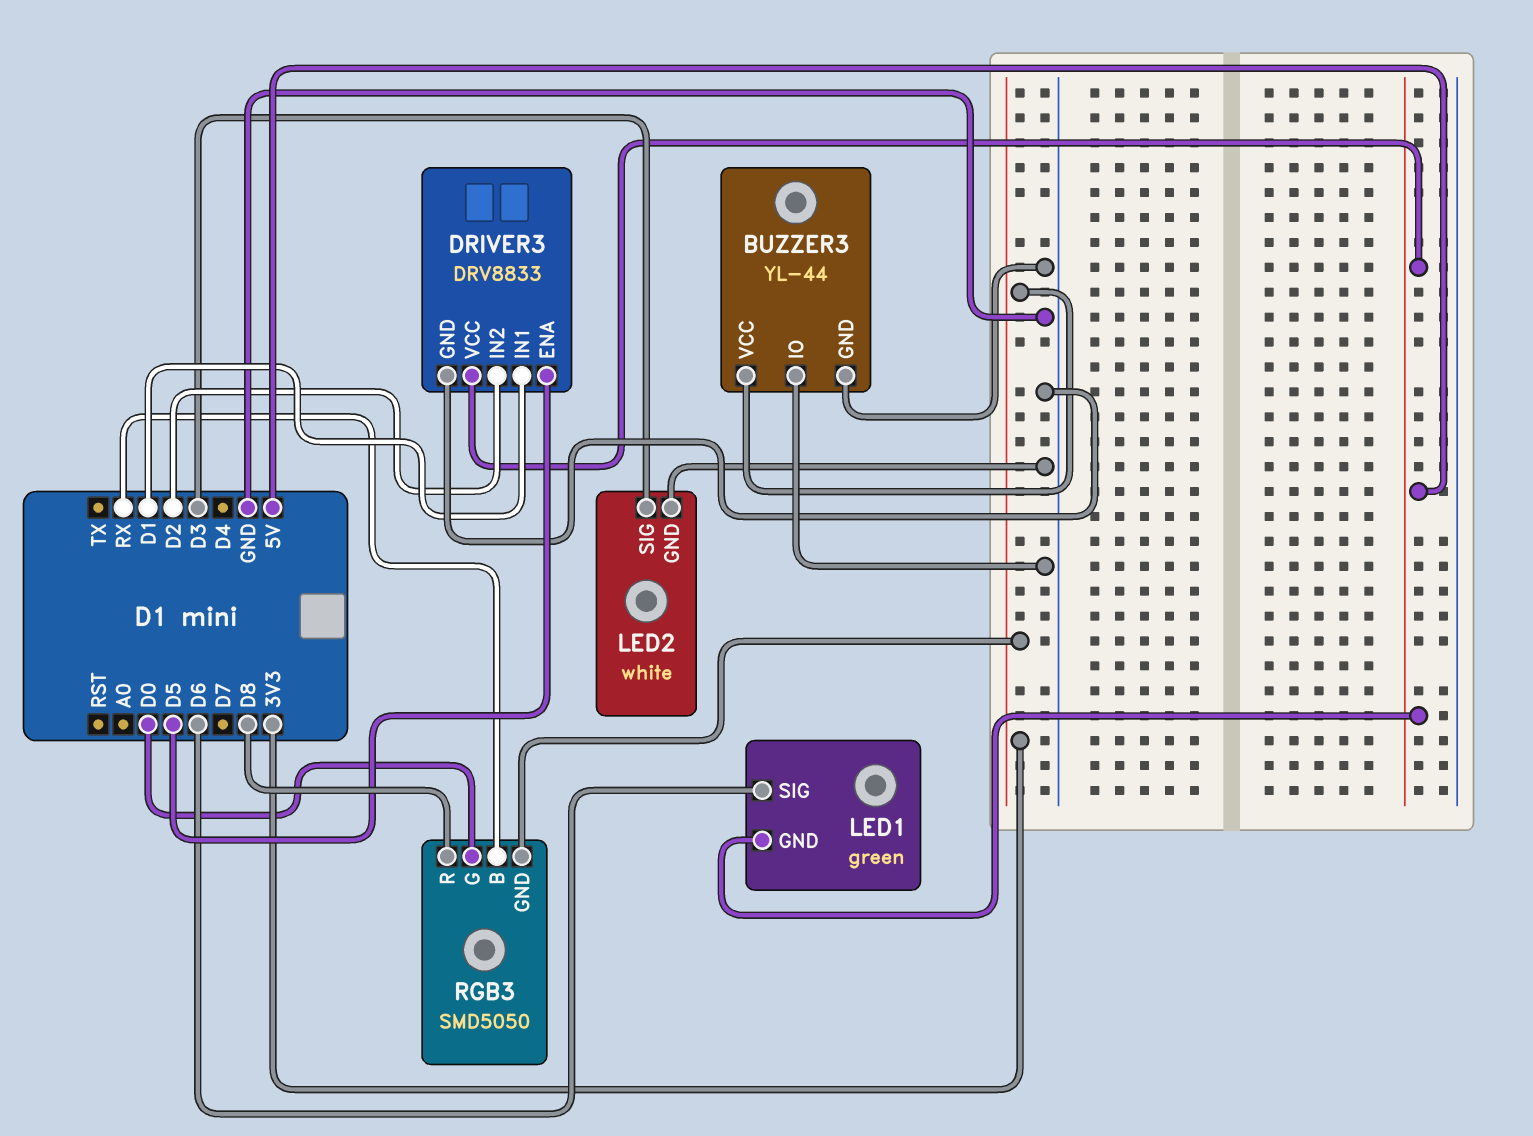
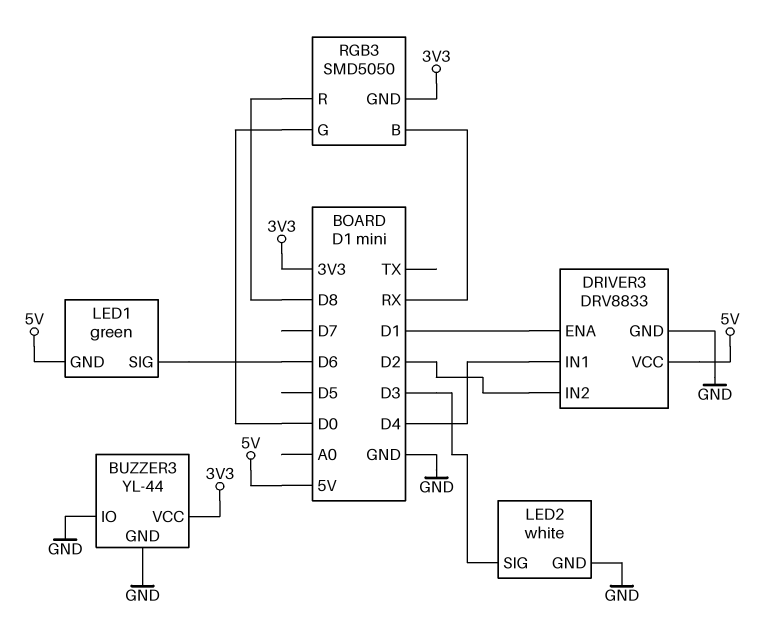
DRIVER3 pin ENA: D5 -> D1
DRIVER3 pin IN1: D1 -> D4

